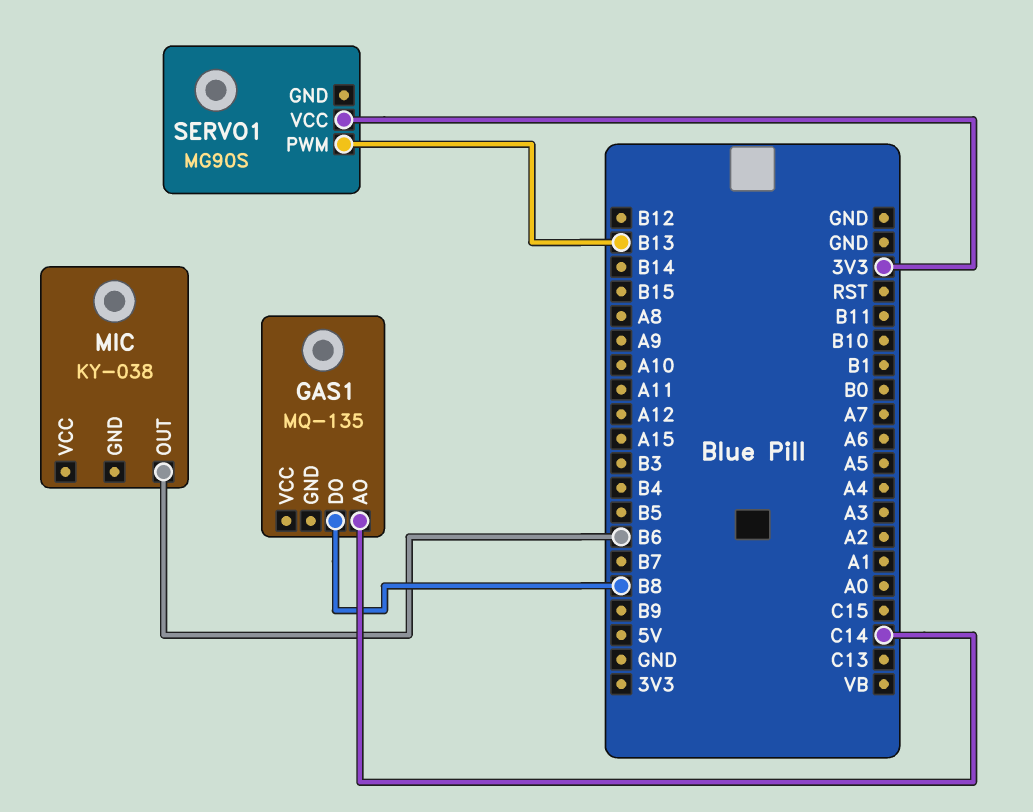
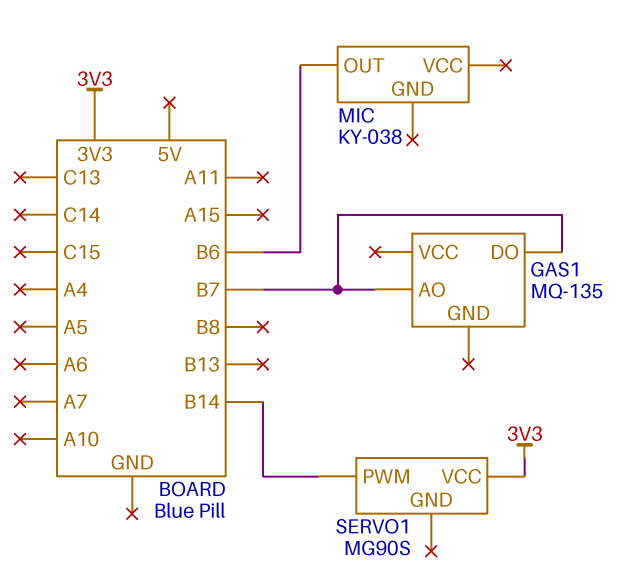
GAS1 pin AO: C14 -> B7
GAS1 pin DO: B8 -> B7
SERVO1 pin PWM: B13 -> B14

